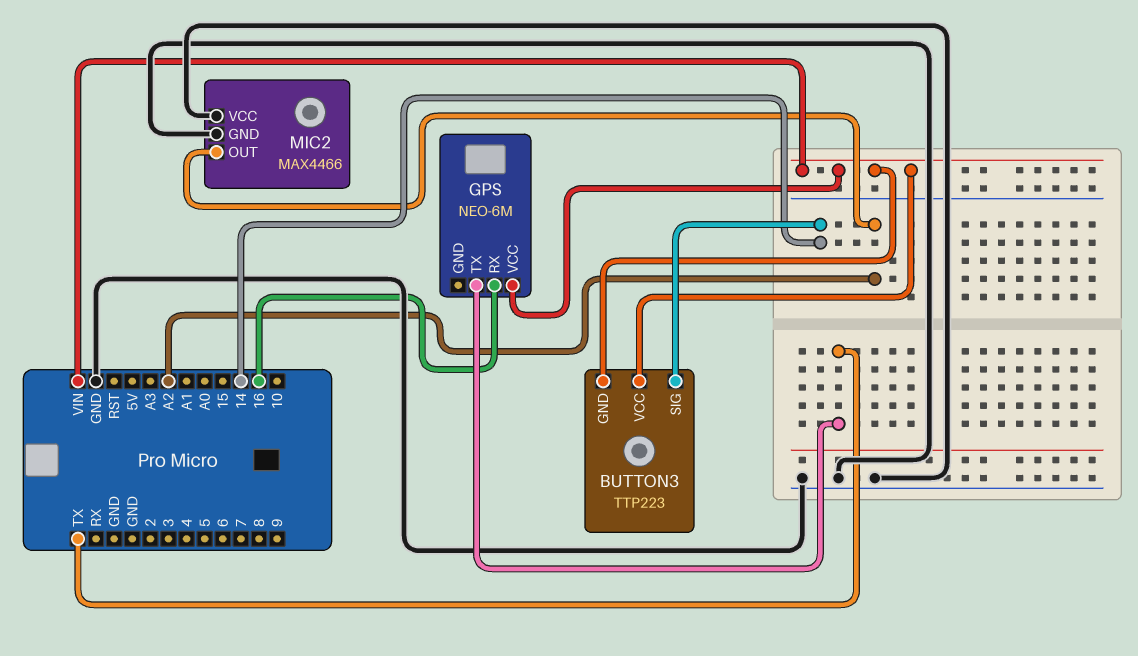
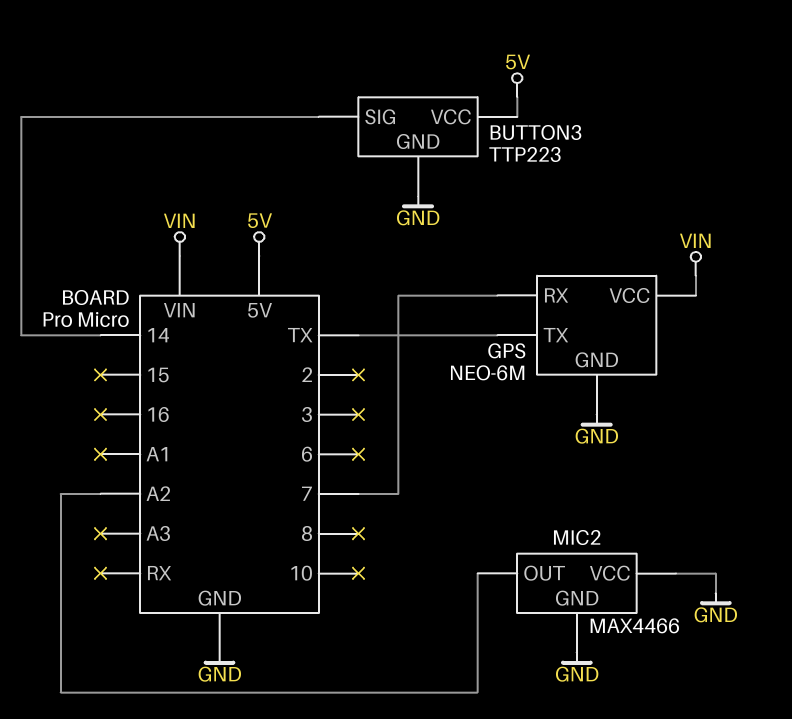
BUTTON3 pin GND: VIN -> GND
BUTTON3 pin VCC: VIN -> 5V
GPS pin GND: none -> GND
GPS pin RX: 16 -> 7

